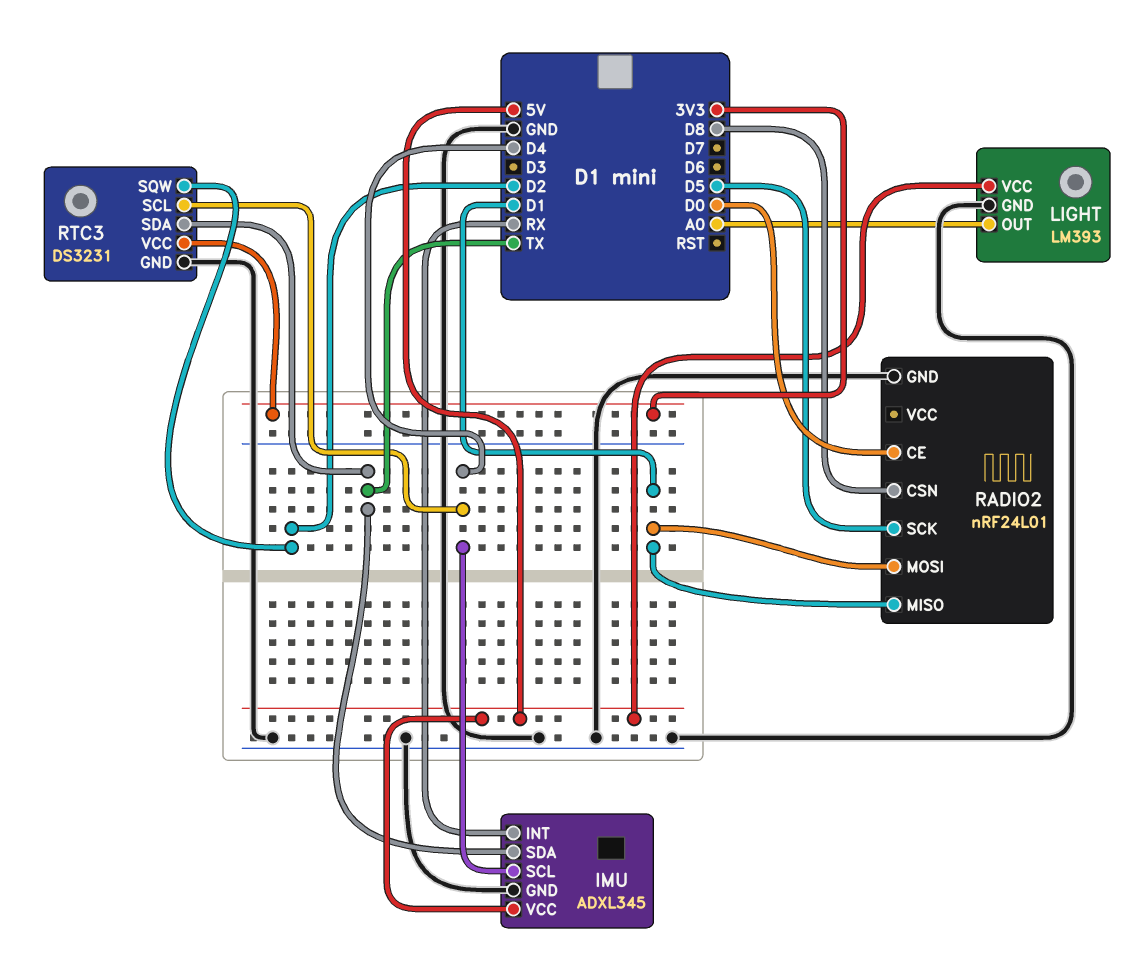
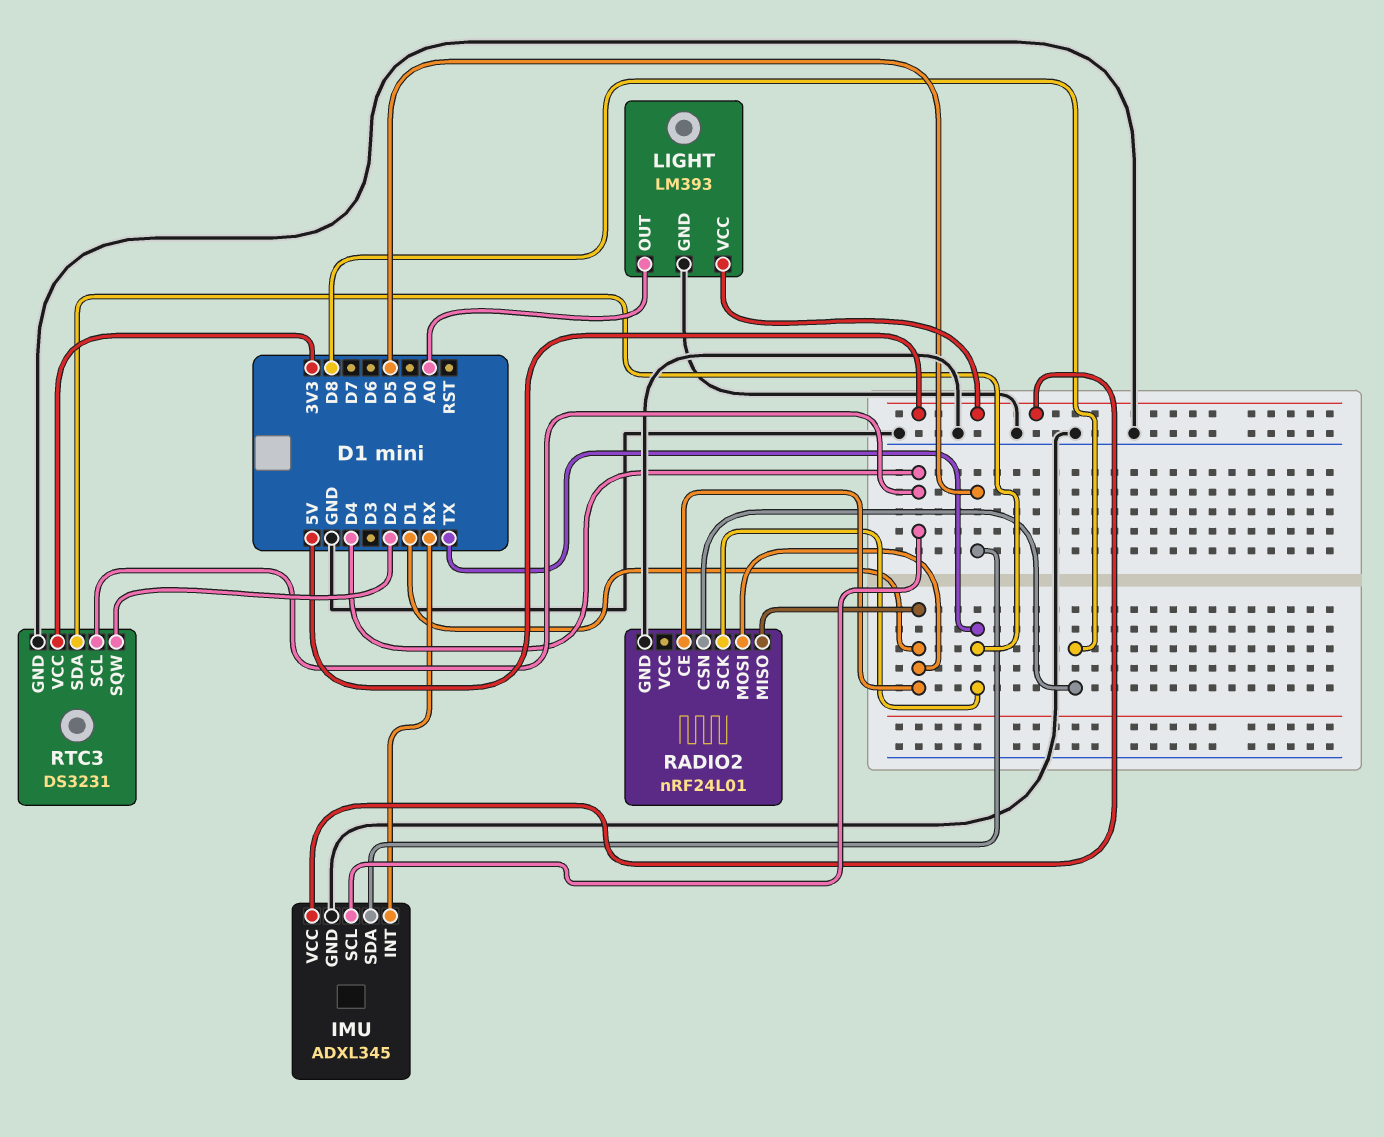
IMU pin SDA: TX -> D5
RADIO2 pin CE: D0 -> D1
RADIO2 pin SCK: D5 -> TX

